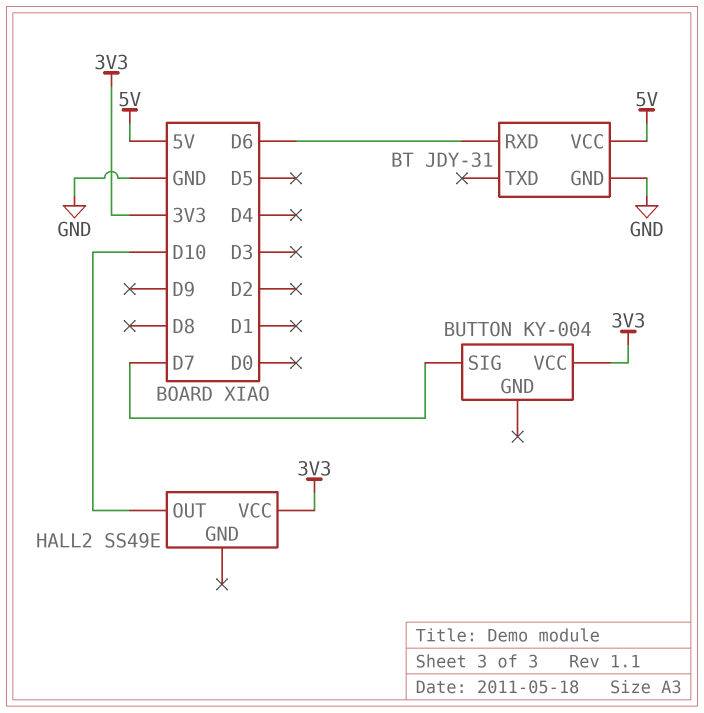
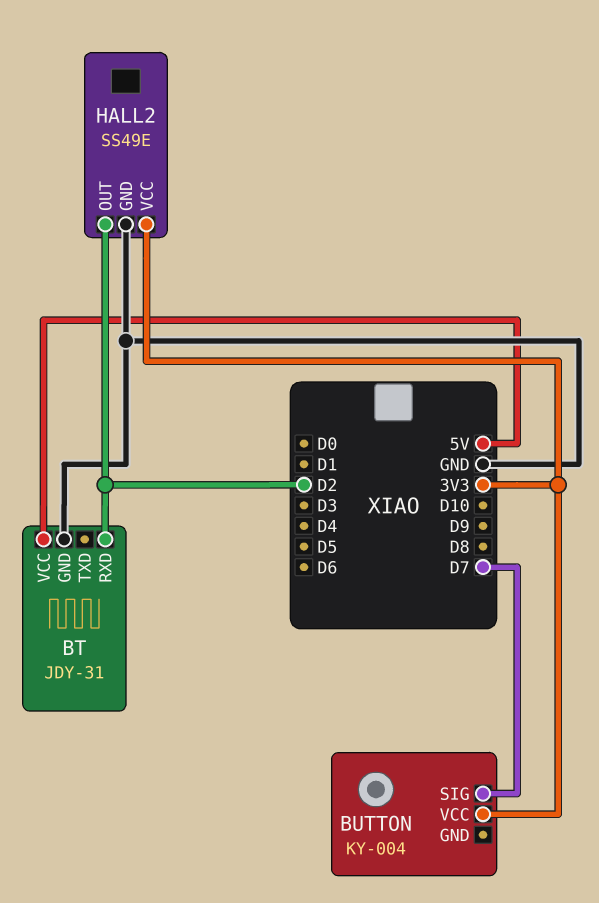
BT pin RXD: D6 -> D2
HALL2 pin GND: none -> GND
HALL2 pin OUT: D10 -> D2

